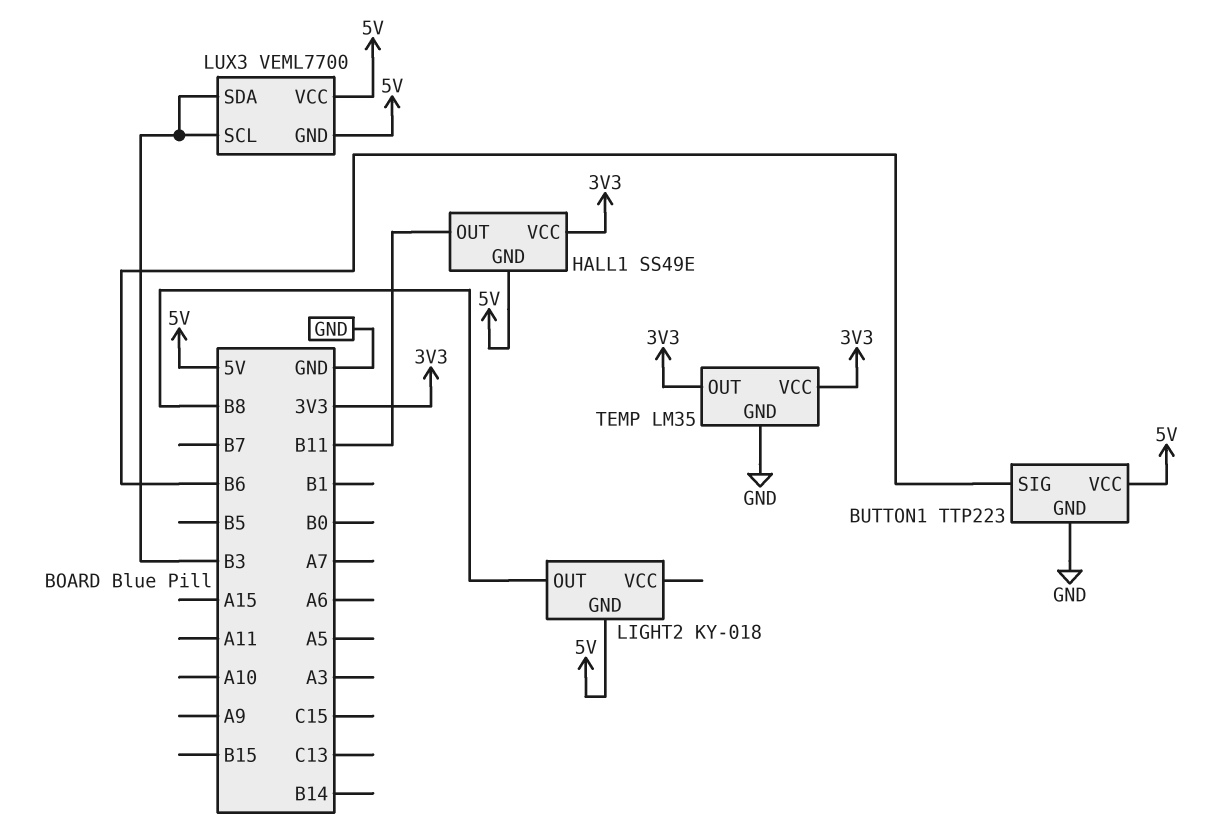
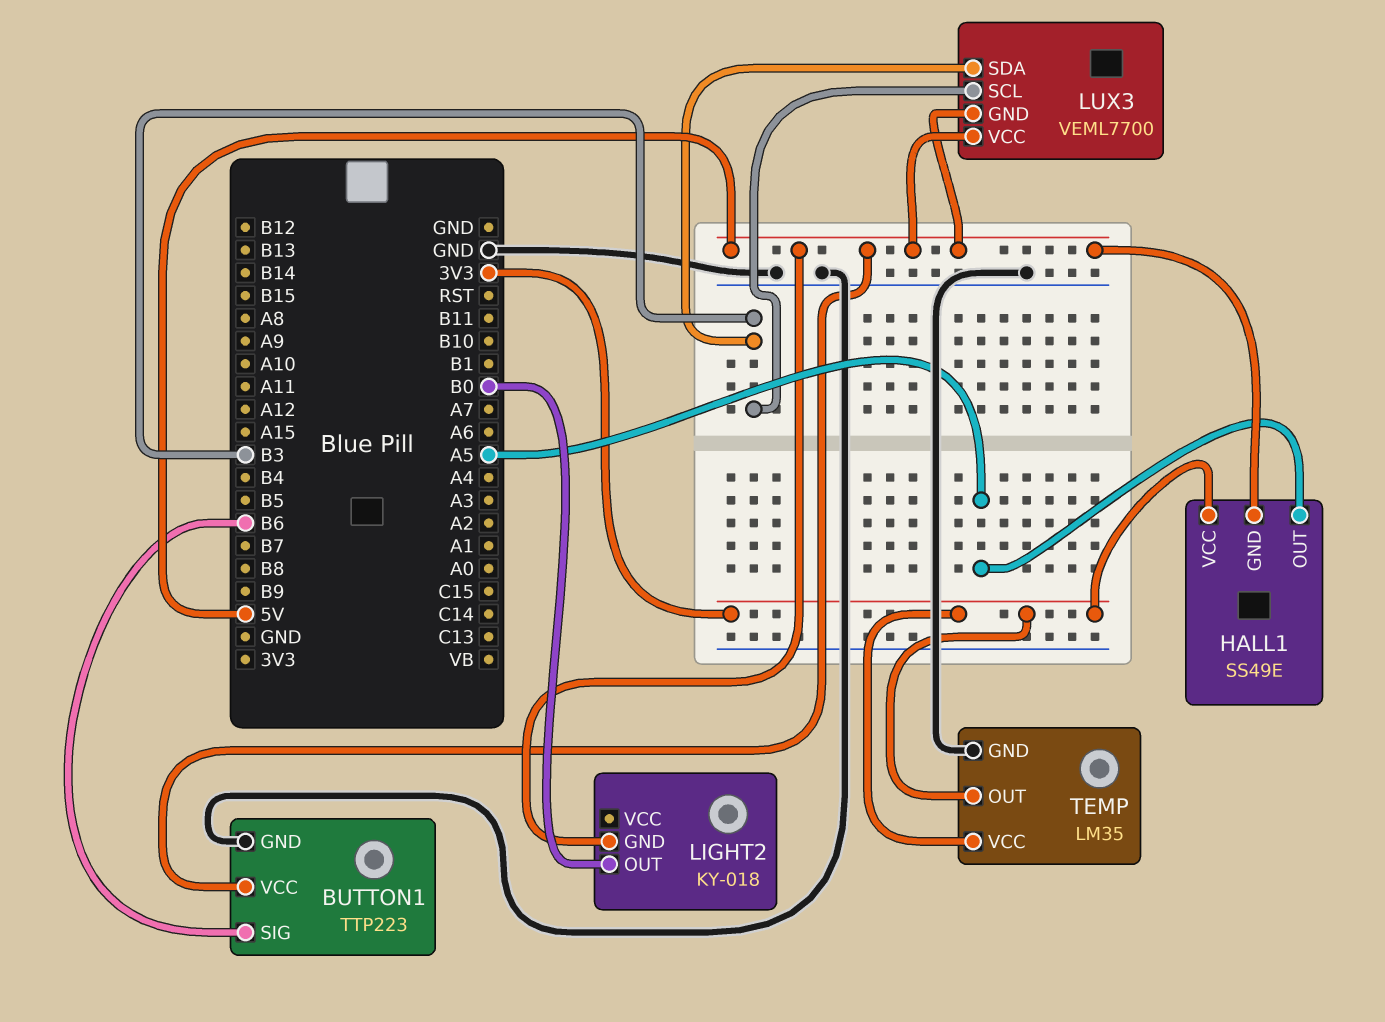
HALL1 pin OUT: B11 -> A5
LIGHT2 pin OUT: B8 -> B0

